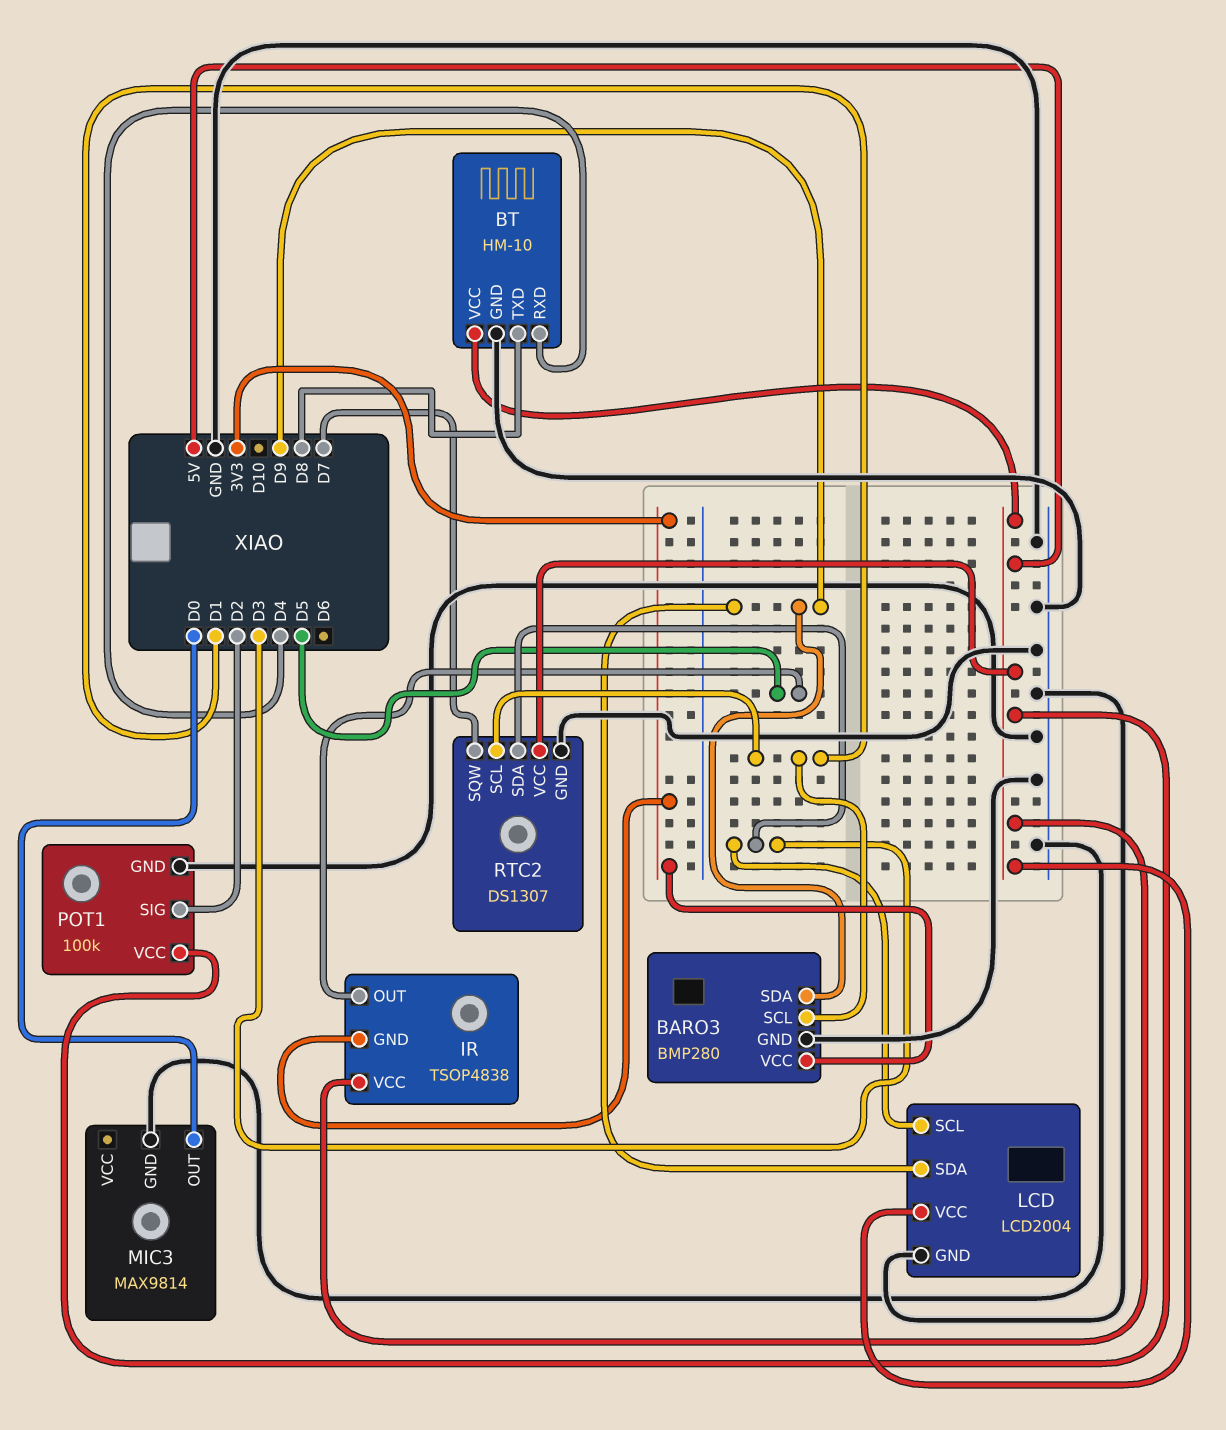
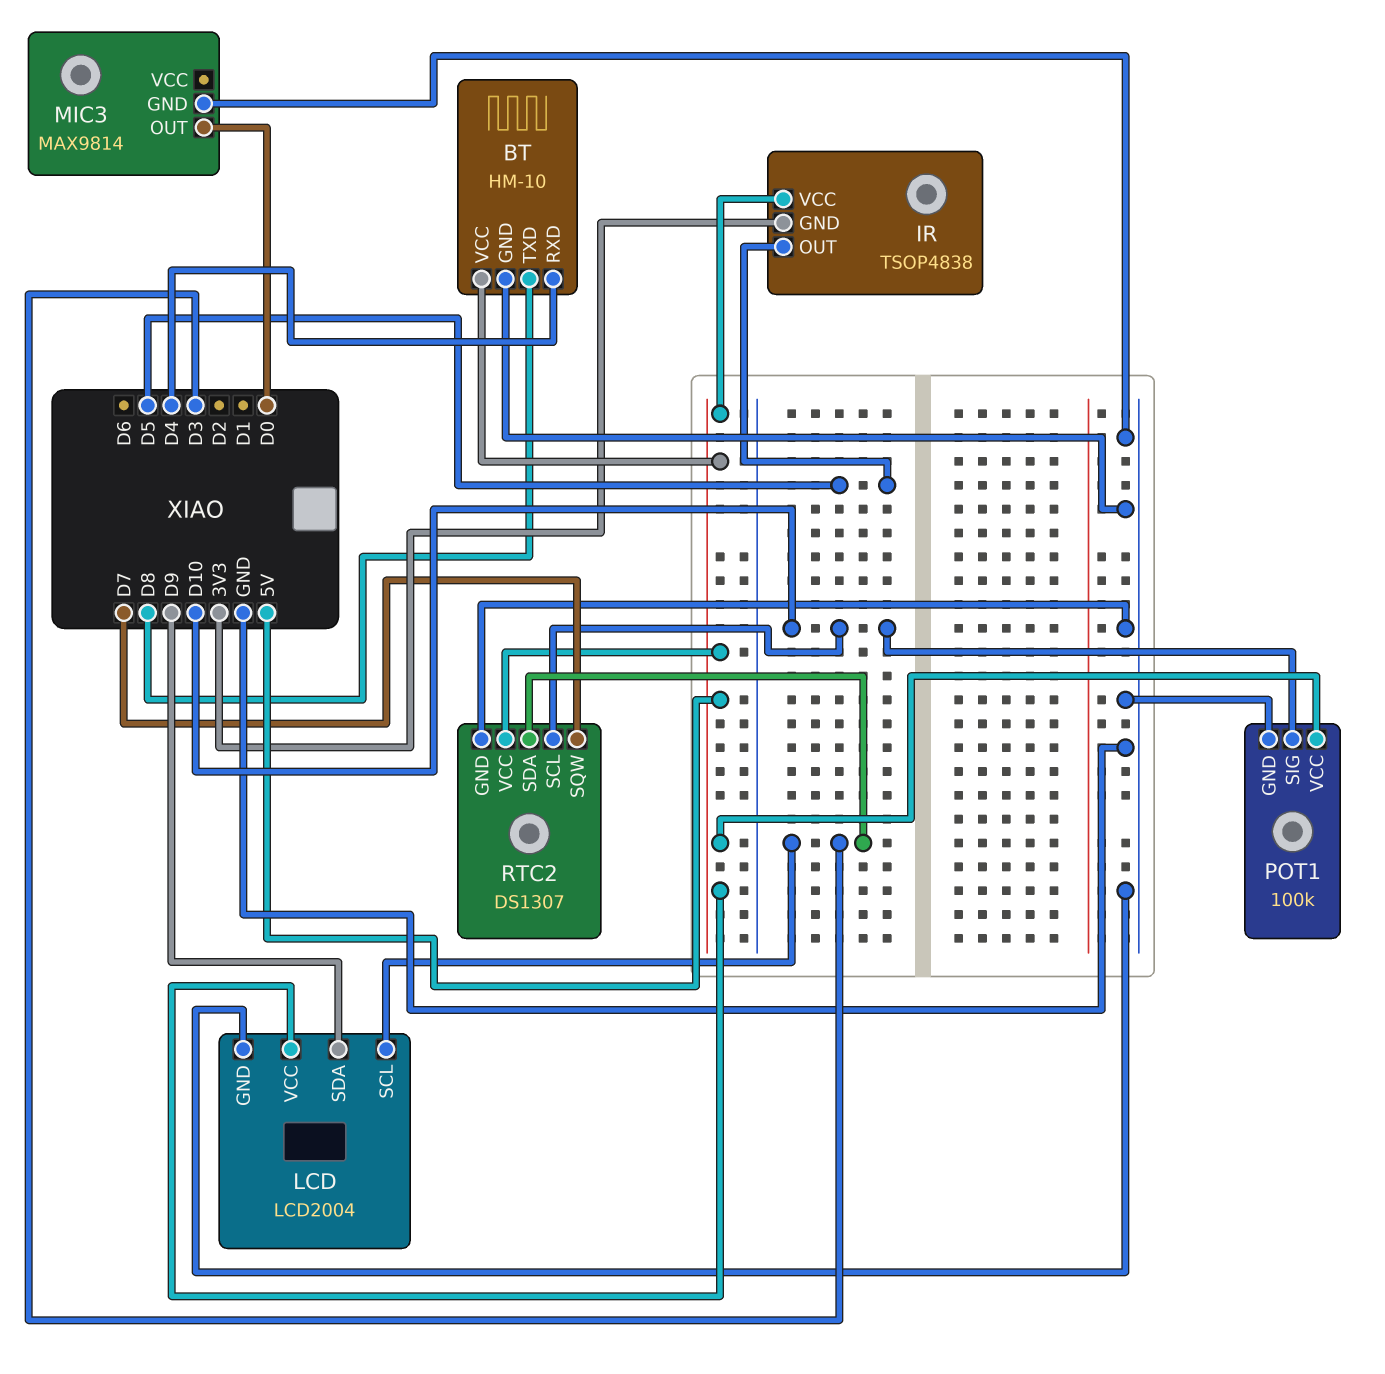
BARO3: BMP280 -> none
BARO3 pin GND: GND -> none
BARO3 pin SCL: D1 -> none
BARO3 pin SDA: D9 -> none
BARO3 pin VCC: 3V3 -> none
POT1 pin SIG: D2 -> D10
RTC2 pin SCL: D1 -> D10

